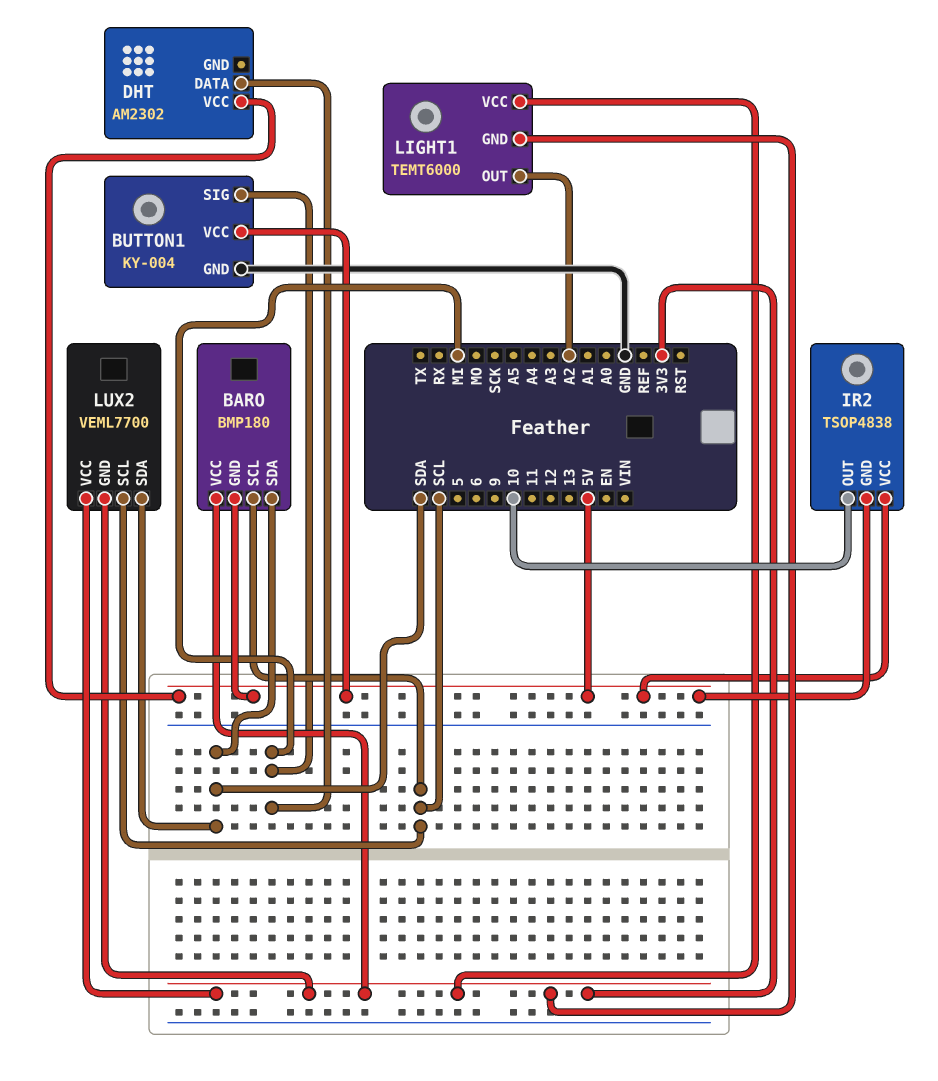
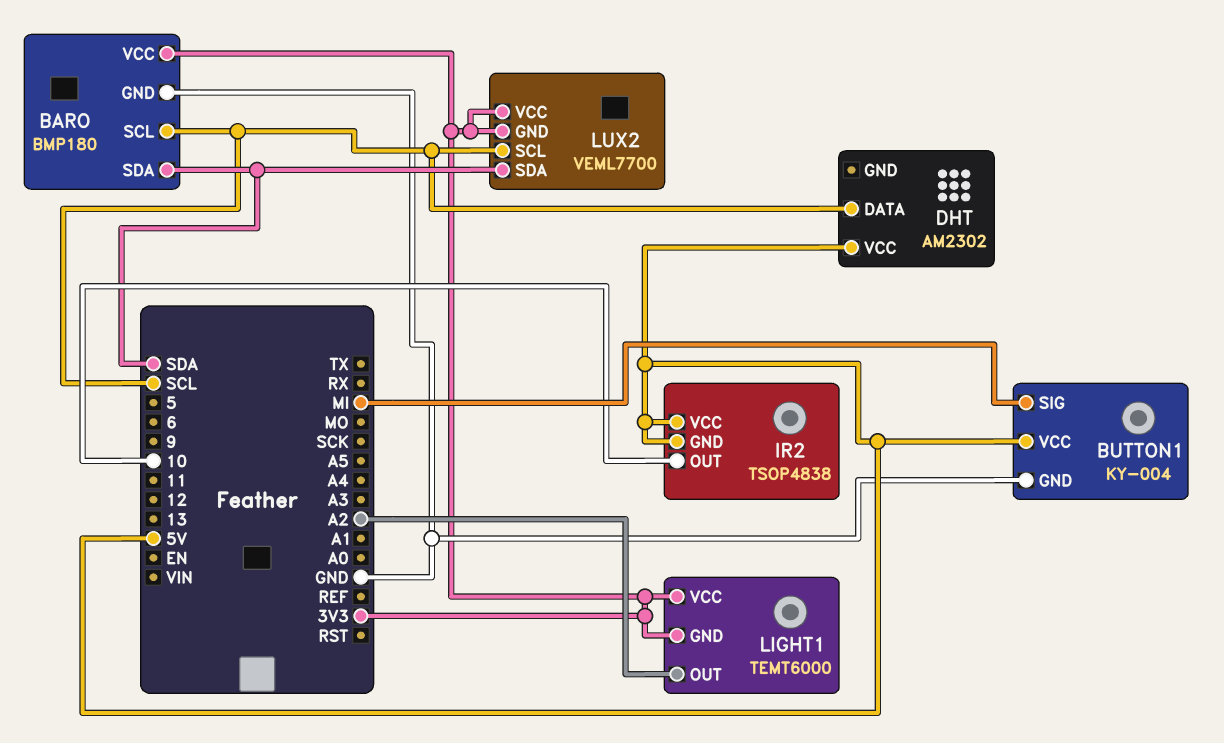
BARO pin GND: 5V -> GND
DHT pin DATA: MI -> SCL

